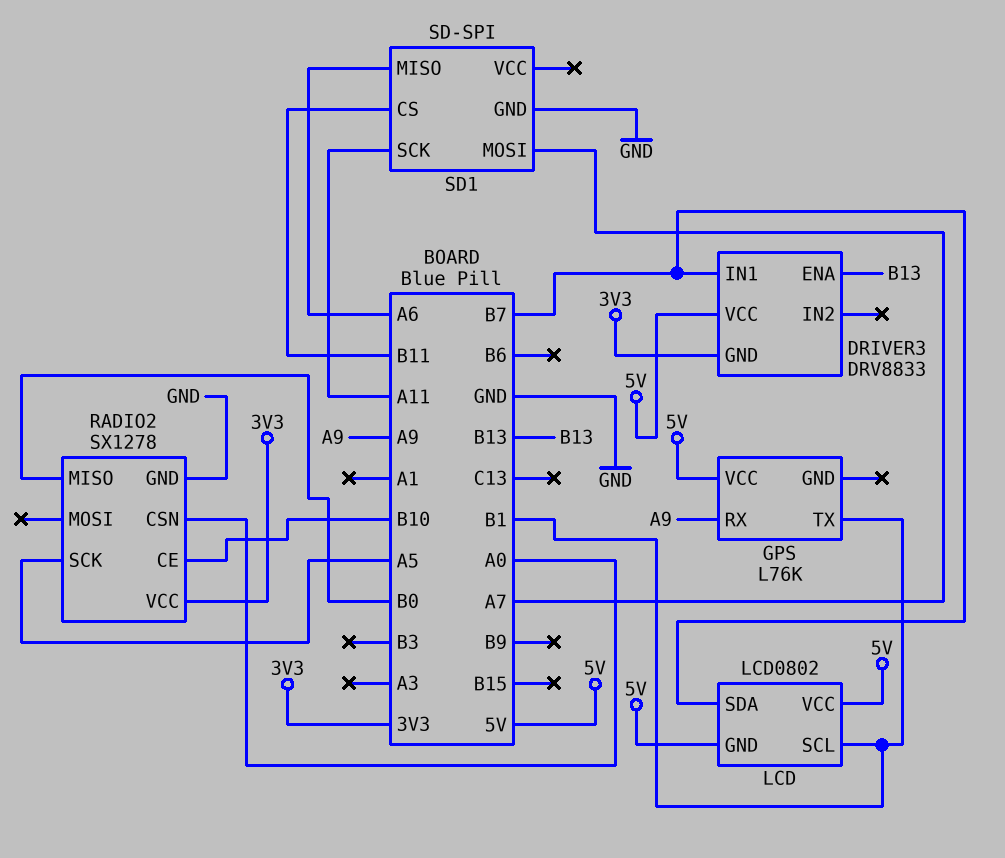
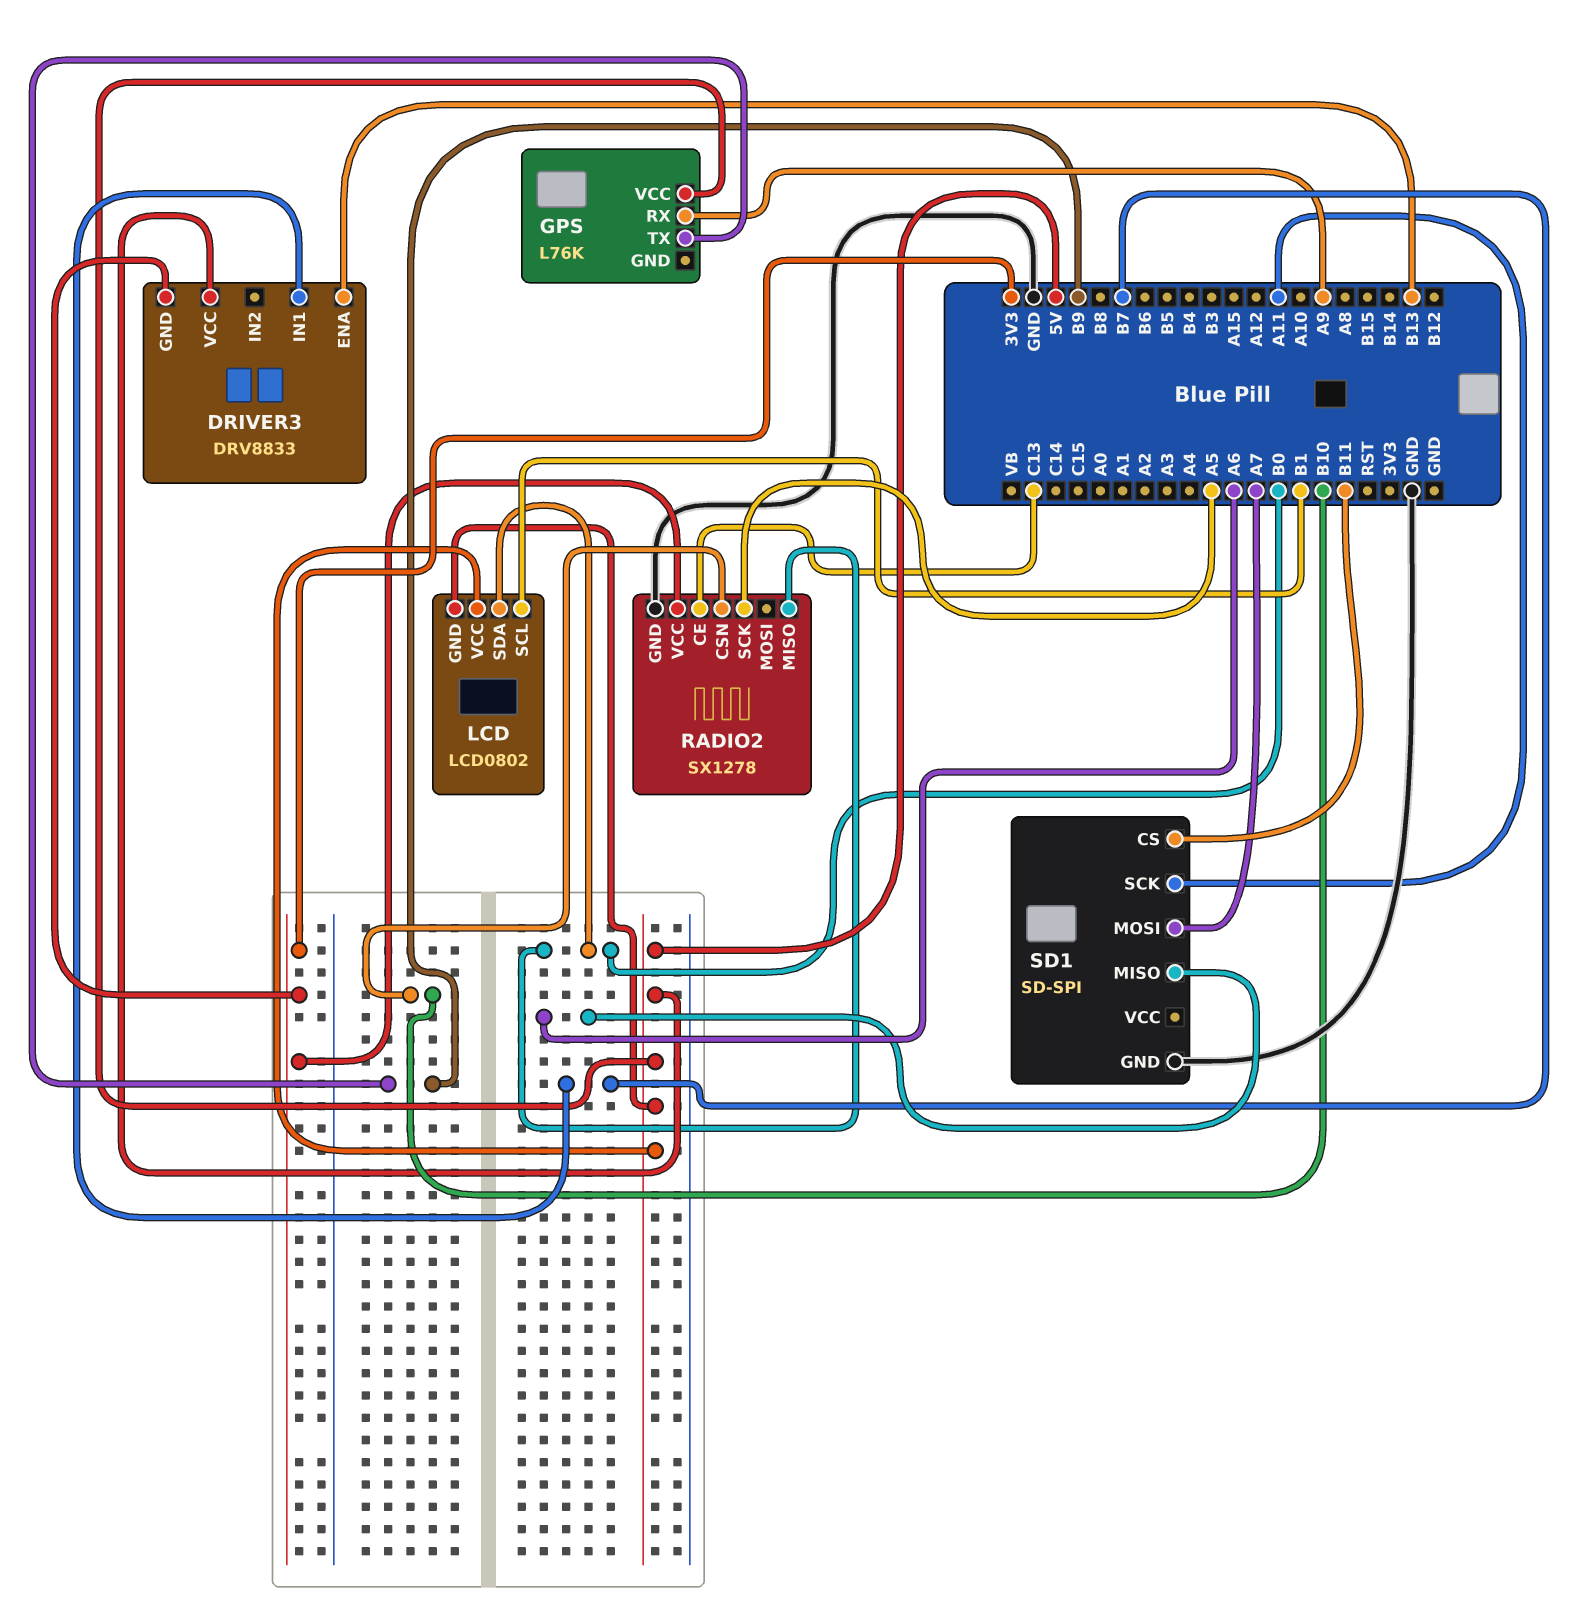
GPS pin TX: B1 -> B9
LCD pin SDA: B7 -> B0
RADIO2 pin CE: B10 -> C13
RADIO2 pin CSN: A0 -> B10

